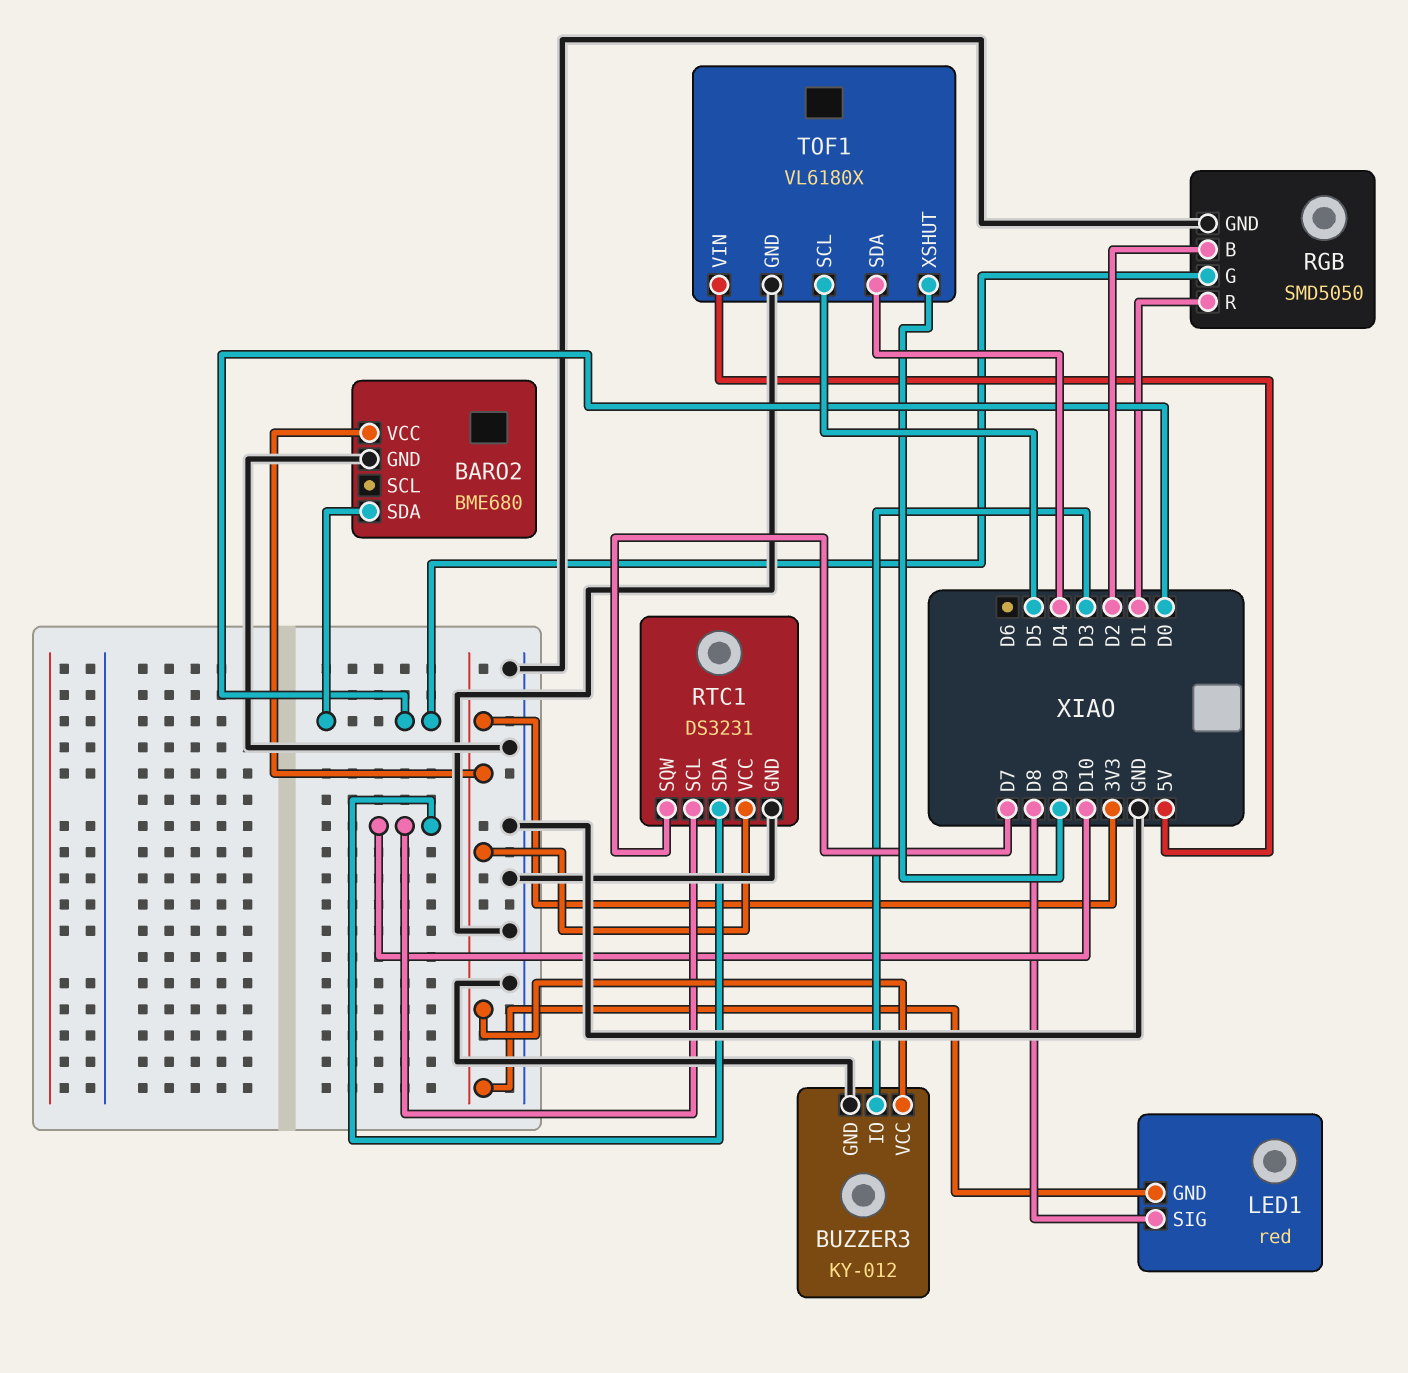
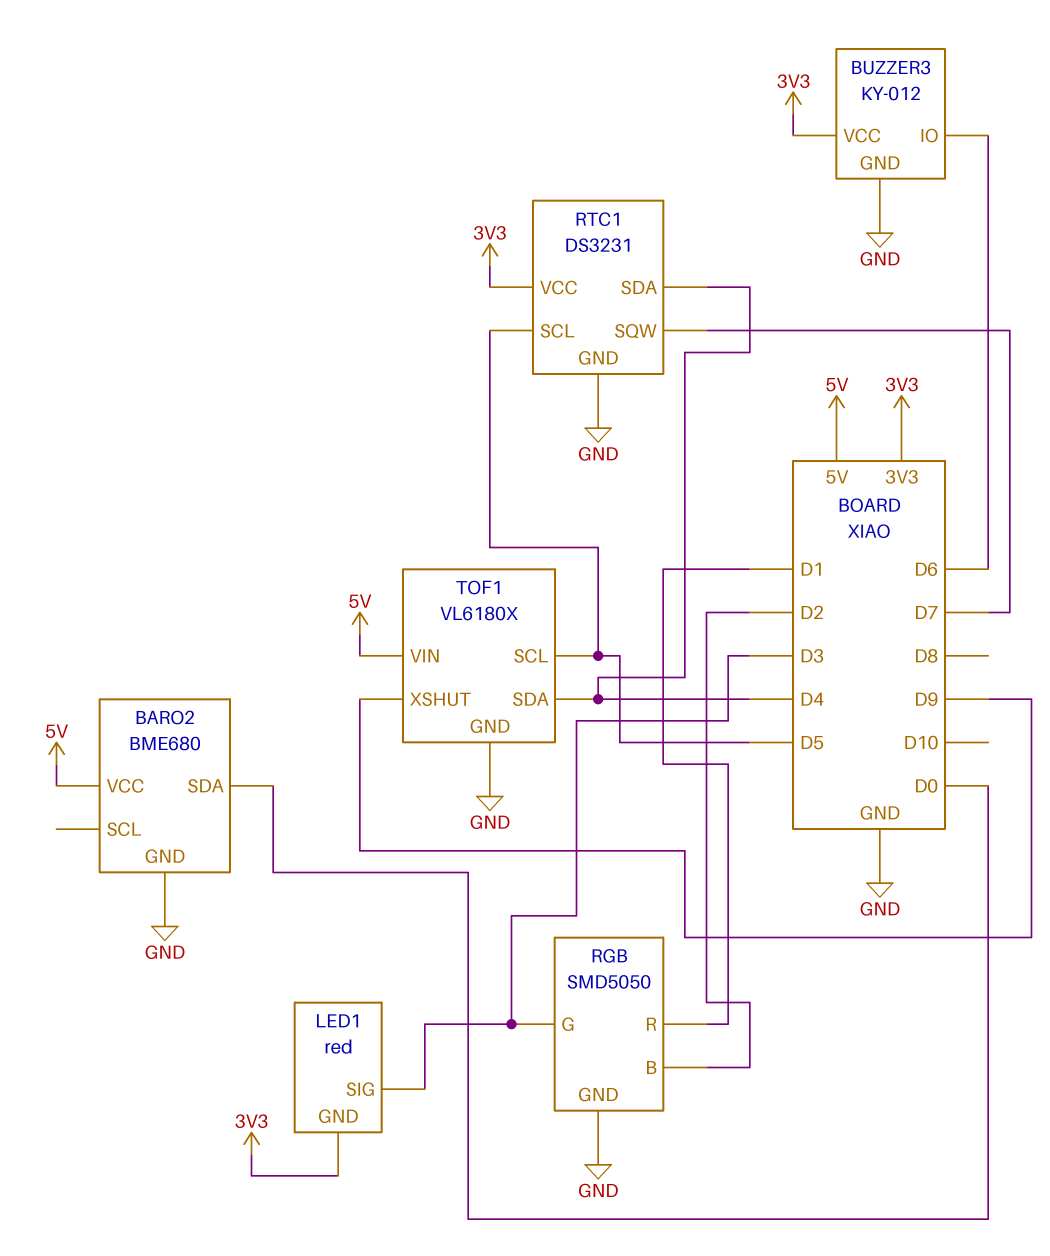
BARO2 pin VCC: 3V3 -> 5V
BUZZER3 pin IO: D3 -> D6
LED1 pin SIG: D8 -> D3
RGB pin G: D0 -> D3
RTC1 pin SCL: D10 -> D5
RTC1 pin SDA: D10 -> D4

